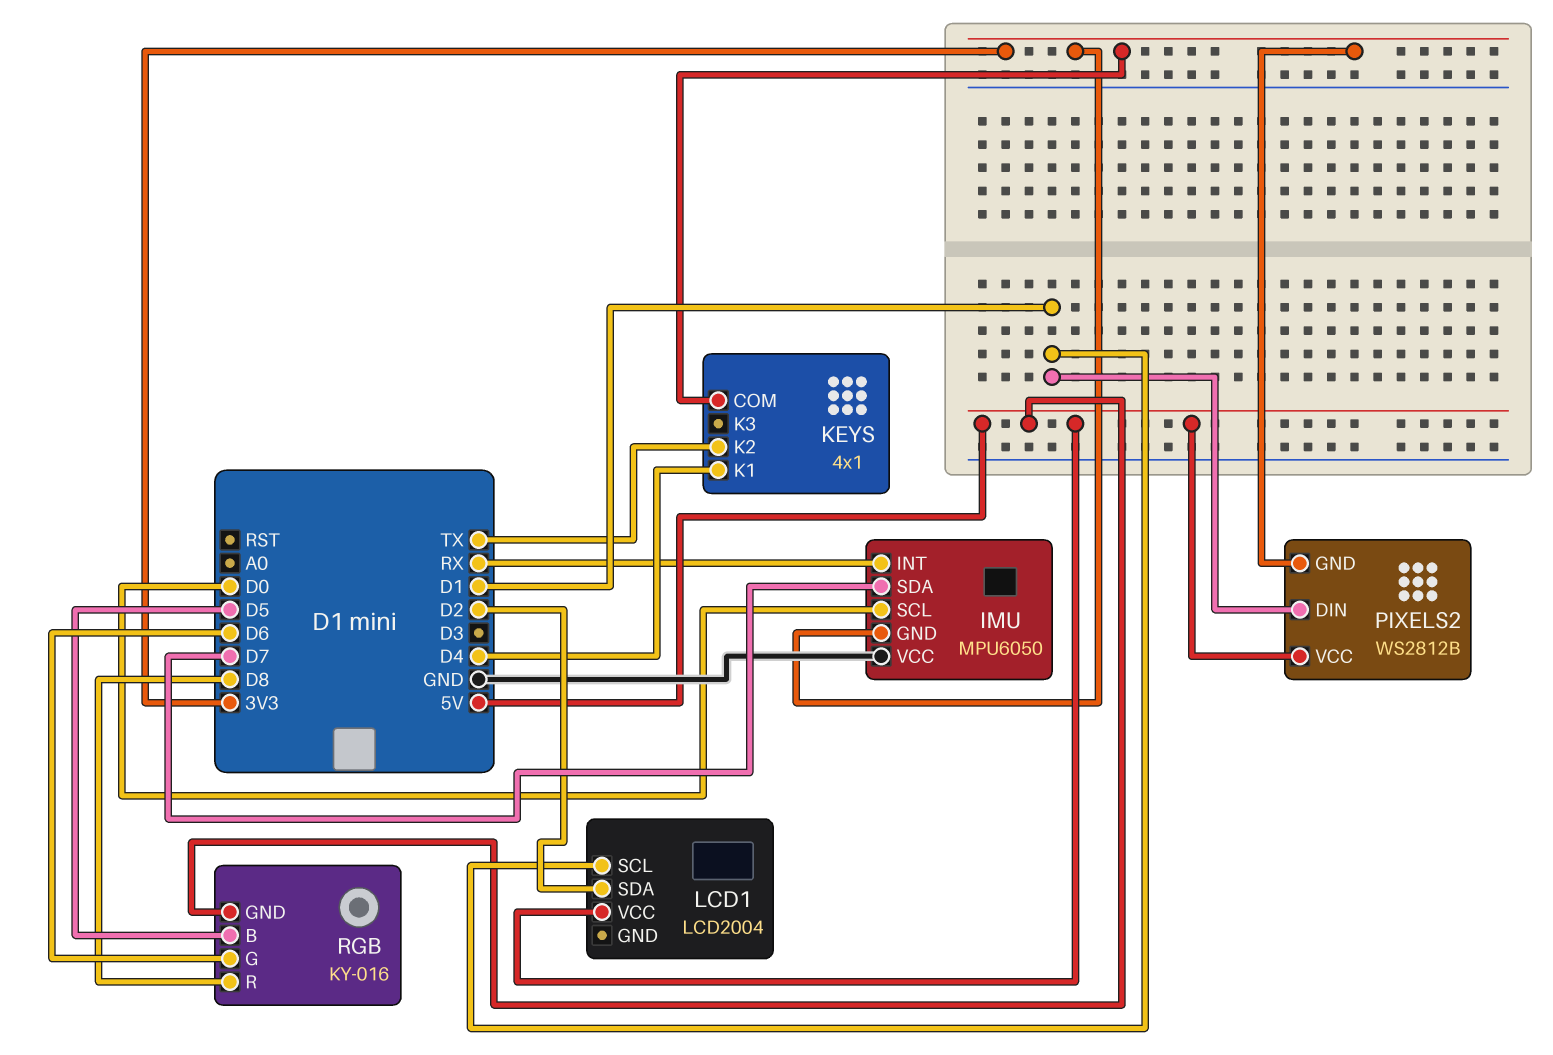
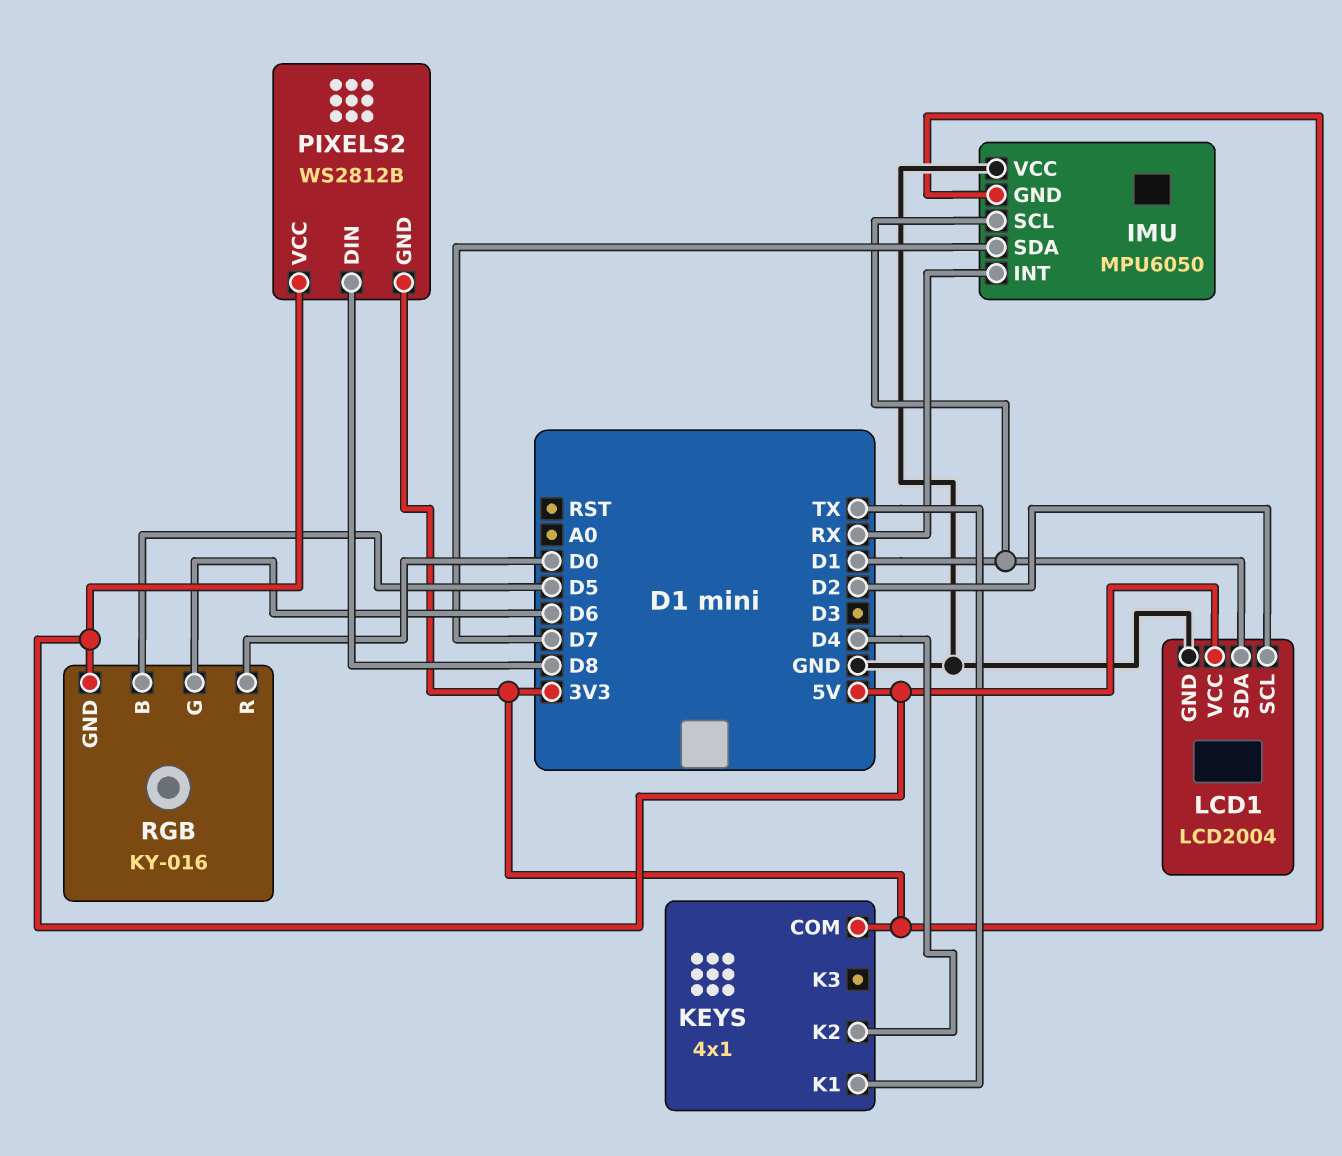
IMU pin SCL: D0 -> D1
KEYS pin K1: D4 -> TX
KEYS pin K2: TX -> D4
LCD1 pin GND: none -> GND
LCD1 pin SCL: D1 -> D2
LCD1 pin SDA: D2 -> D1
PIXELS2 pin DIN: D1 -> D8
RGB pin R: D8 -> D0

